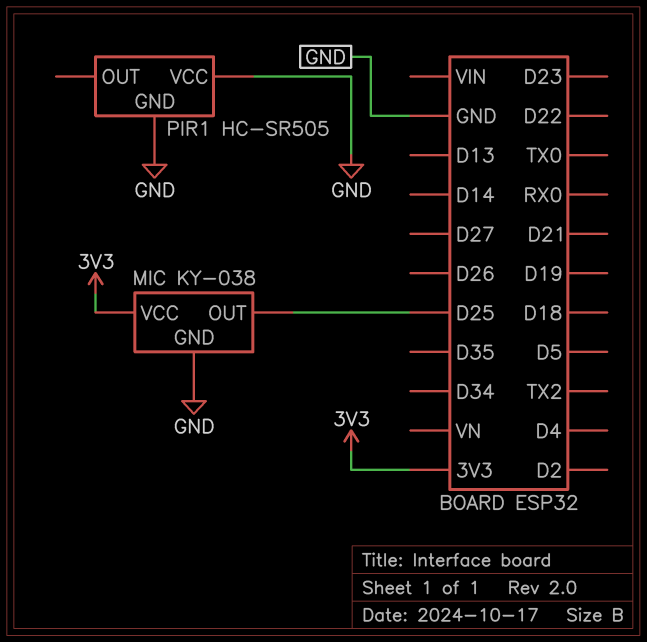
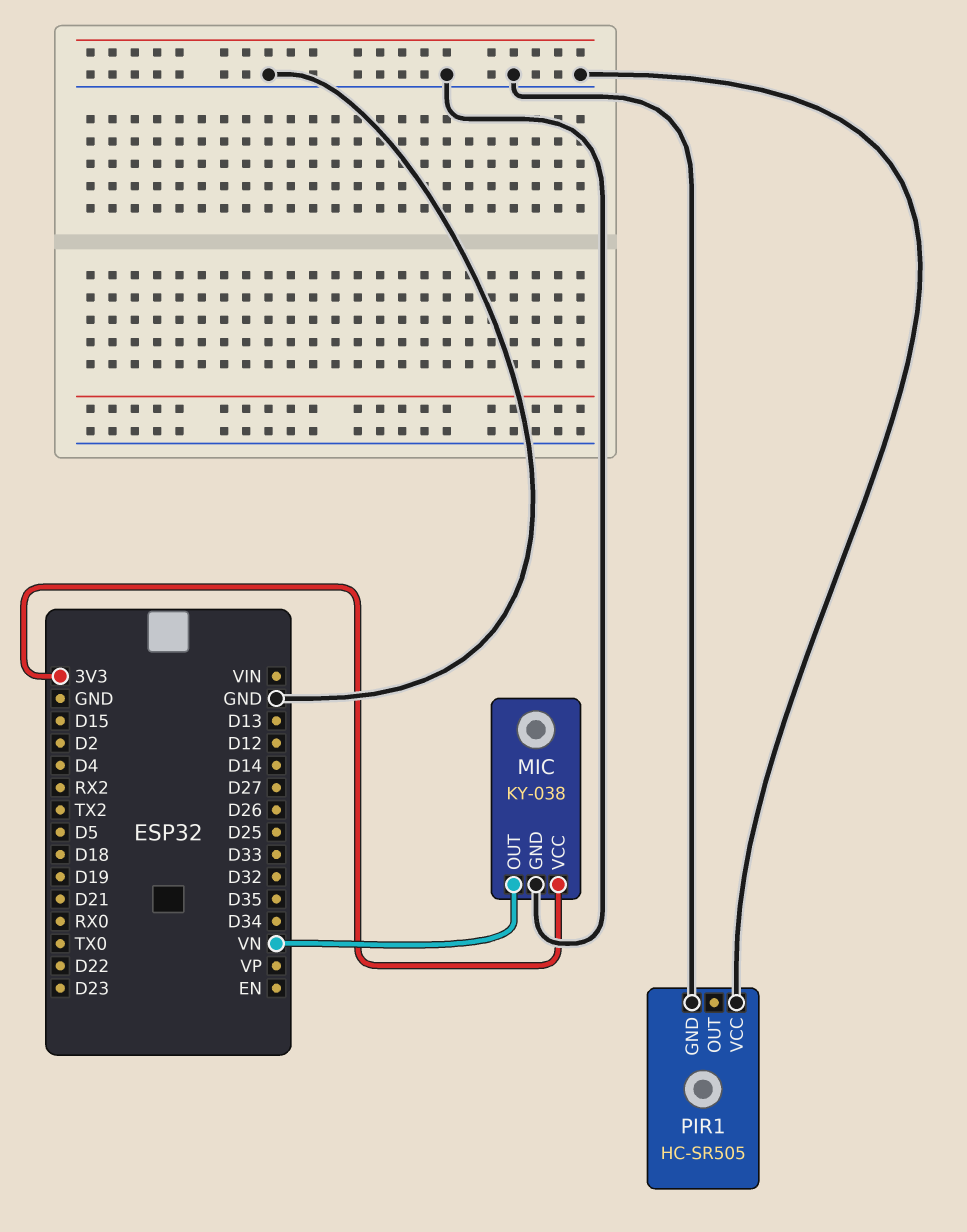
MIC pin OUT: D25 -> VN

